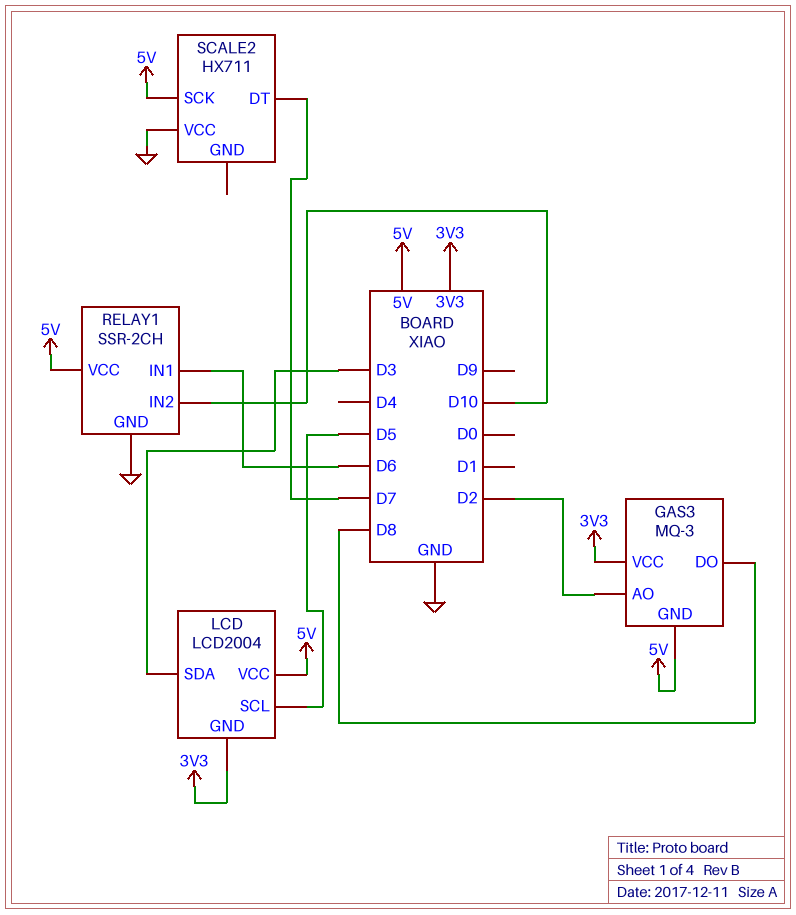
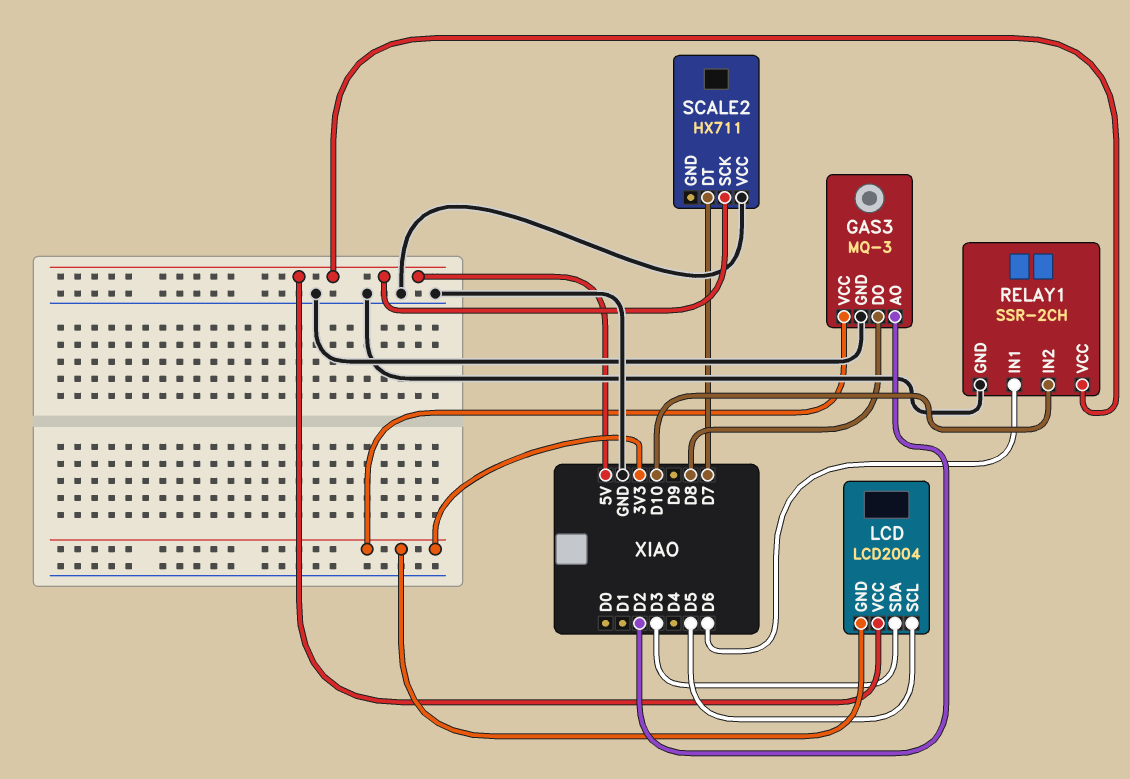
GAS3 pin GND: 5V -> GND

